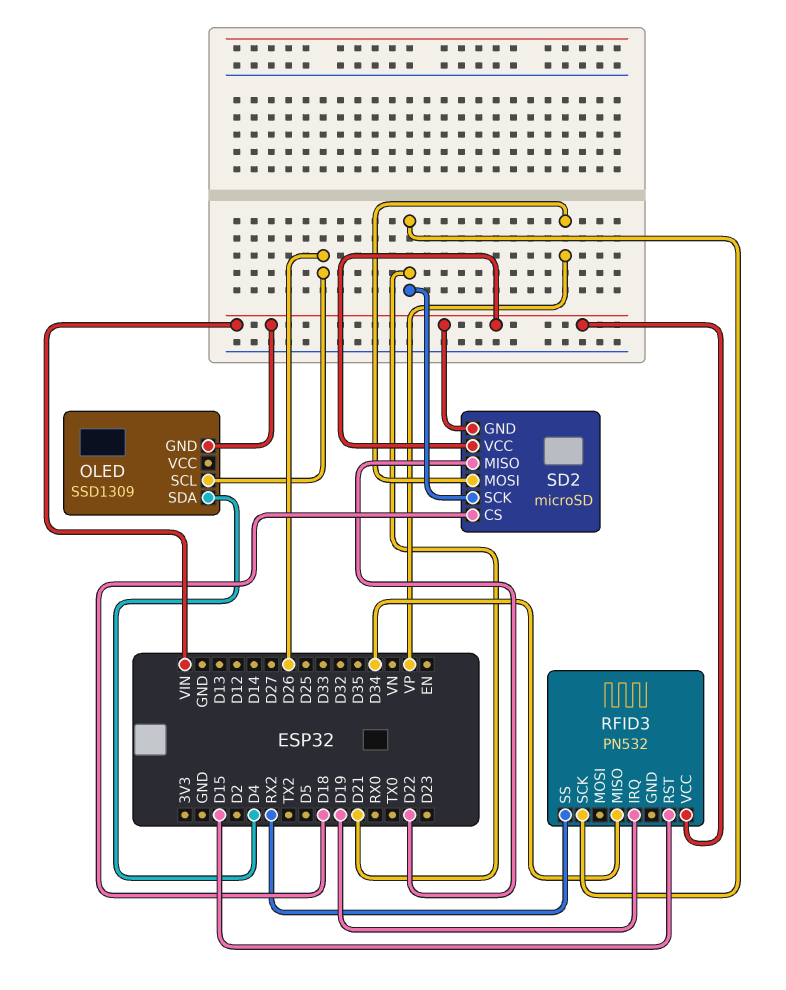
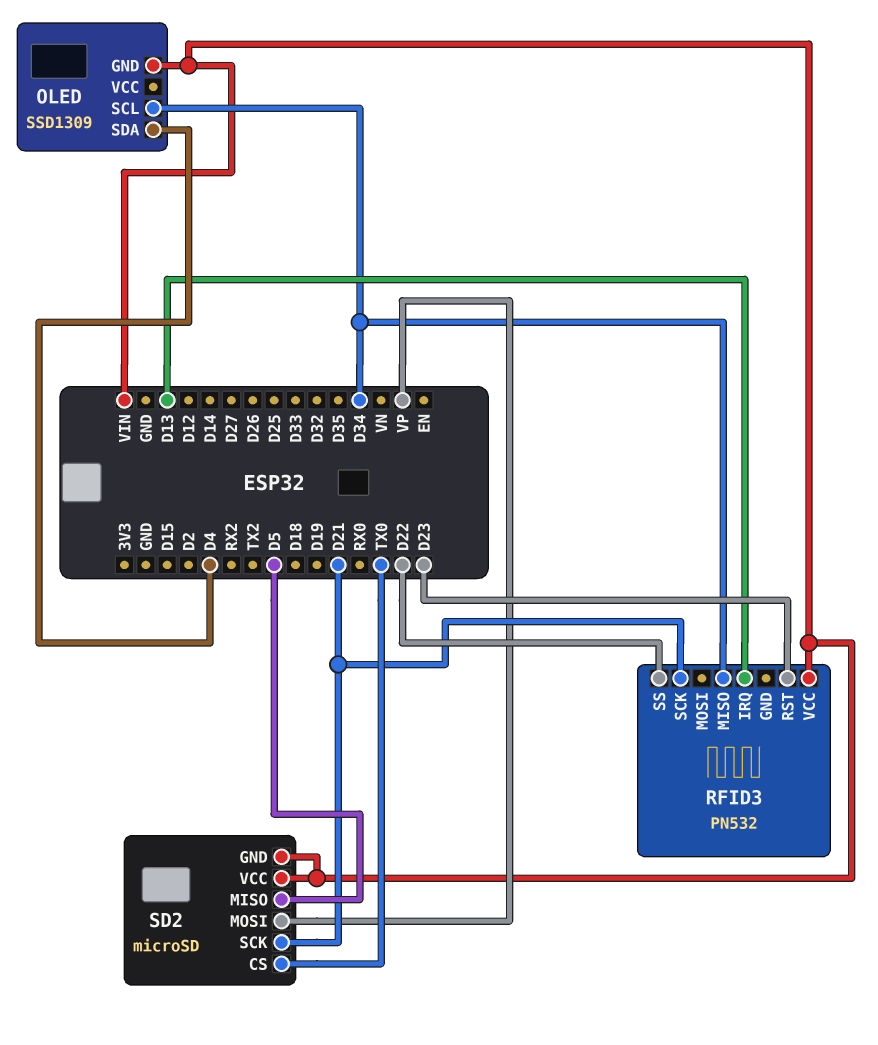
OLED pin SCL: D26 -> D34
RFID3 pin IRQ: D19 -> D13
RFID3 pin RST: D15 -> D23
RFID3 pin SS: RX2 -> D22
SD2 pin CS: D18 -> TX0
SD2 pin MISO: D22 -> D5

